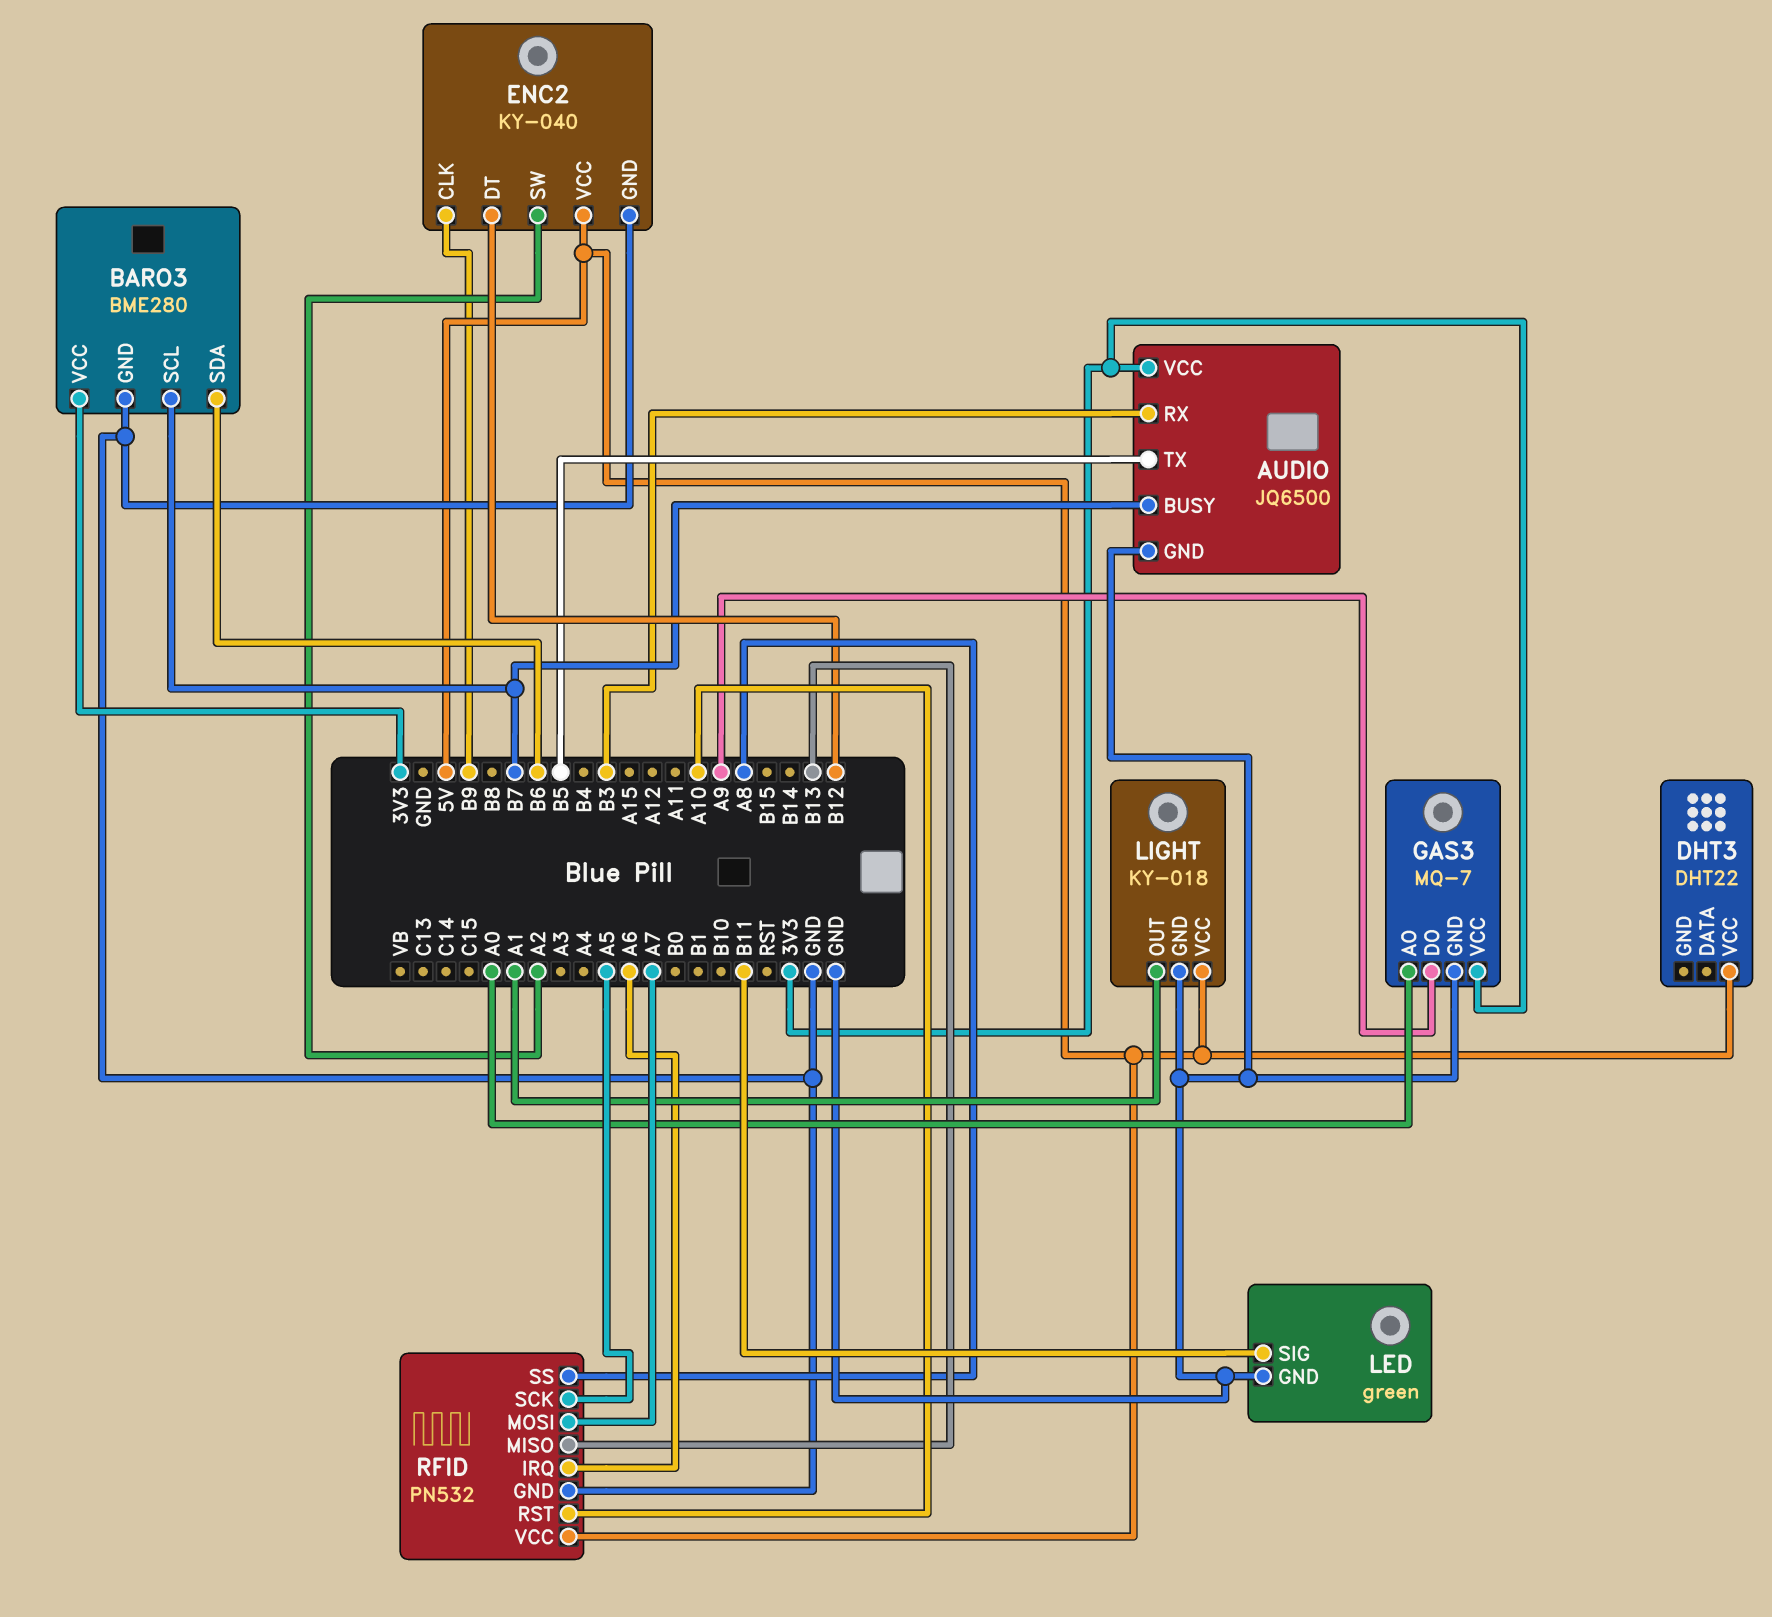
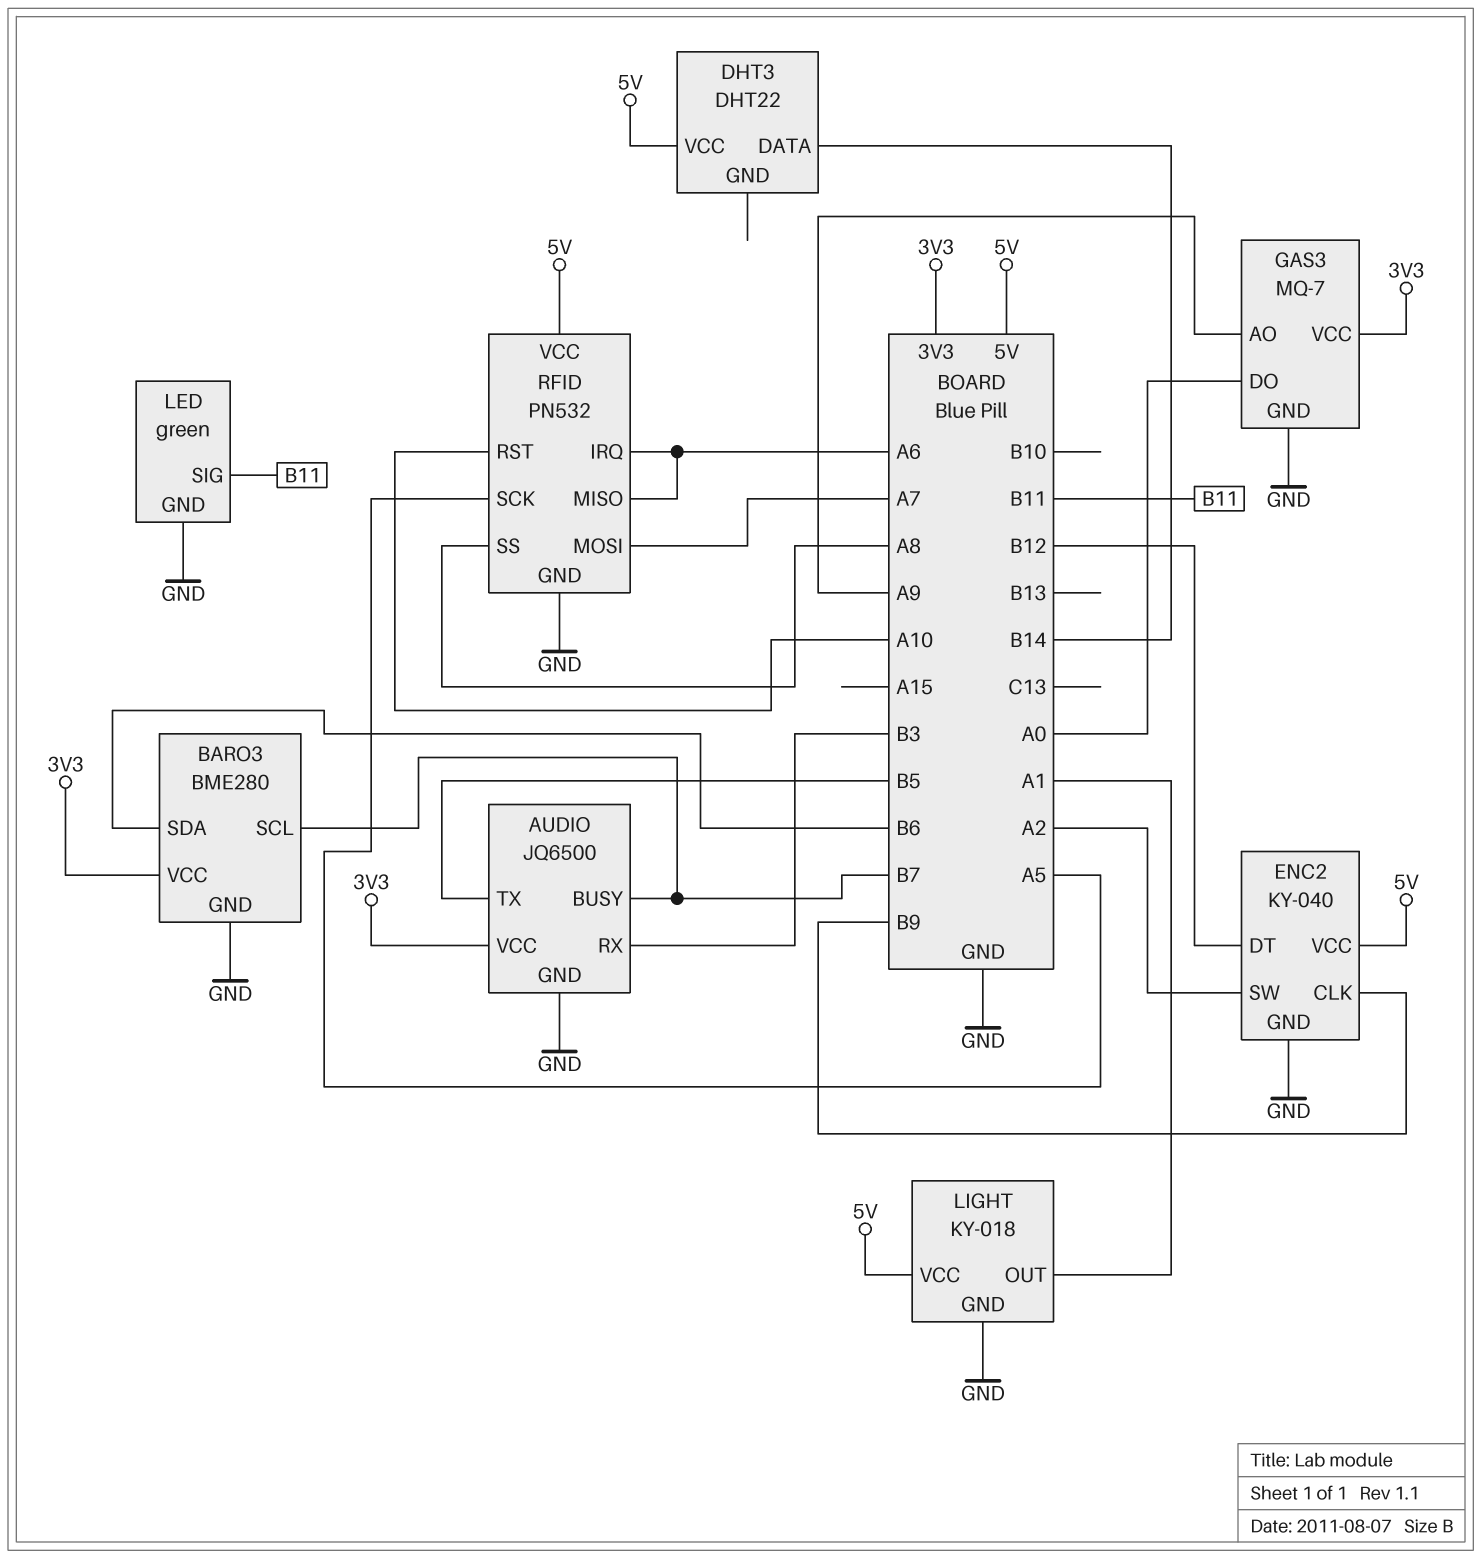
DHT3 pin DATA: none -> B14
GAS3 pin AO: A0 -> A9
GAS3 pin DO: A9 -> A0
RFID pin MISO: B13 -> A6

